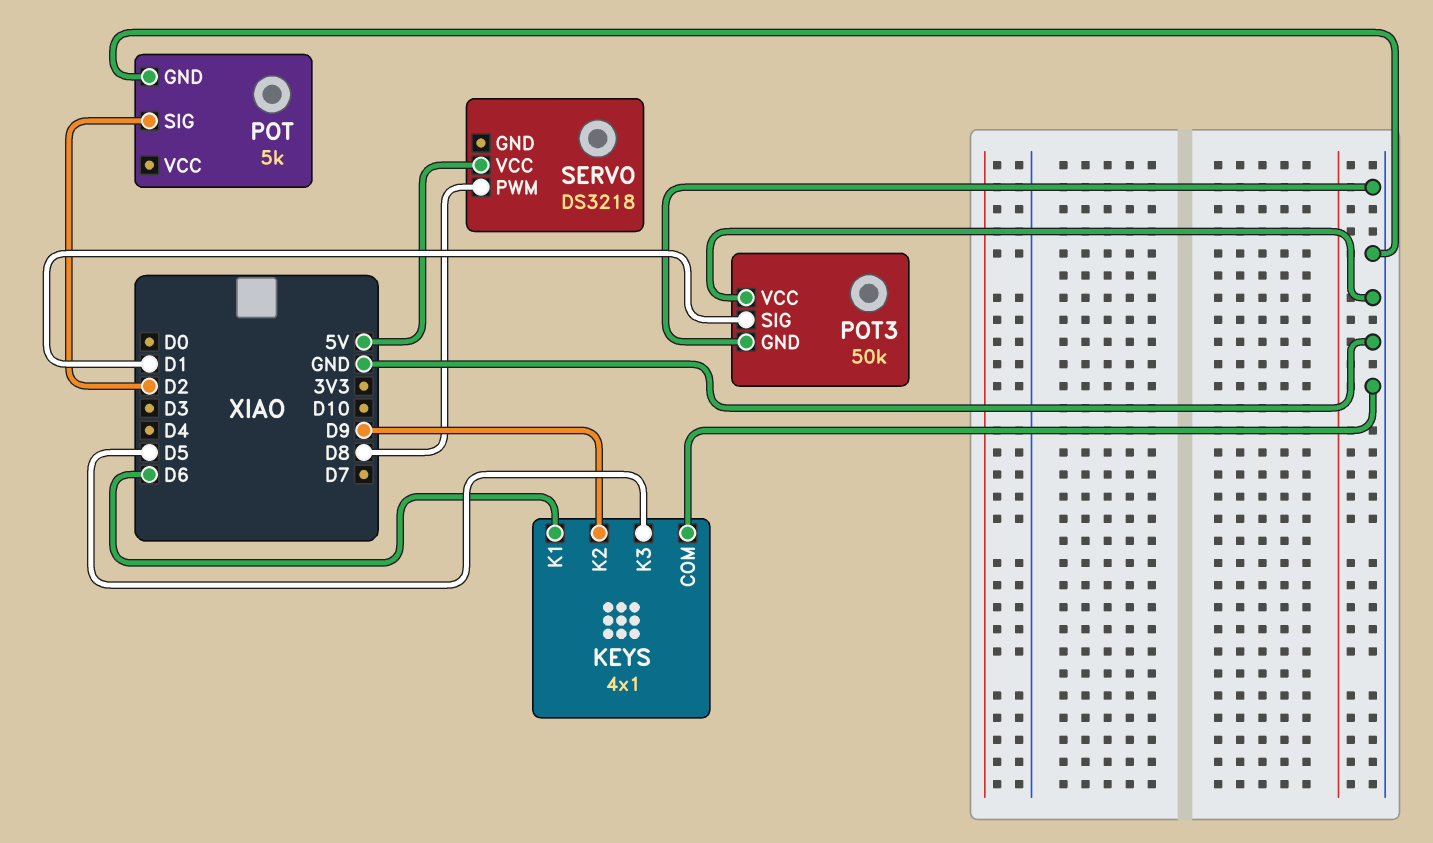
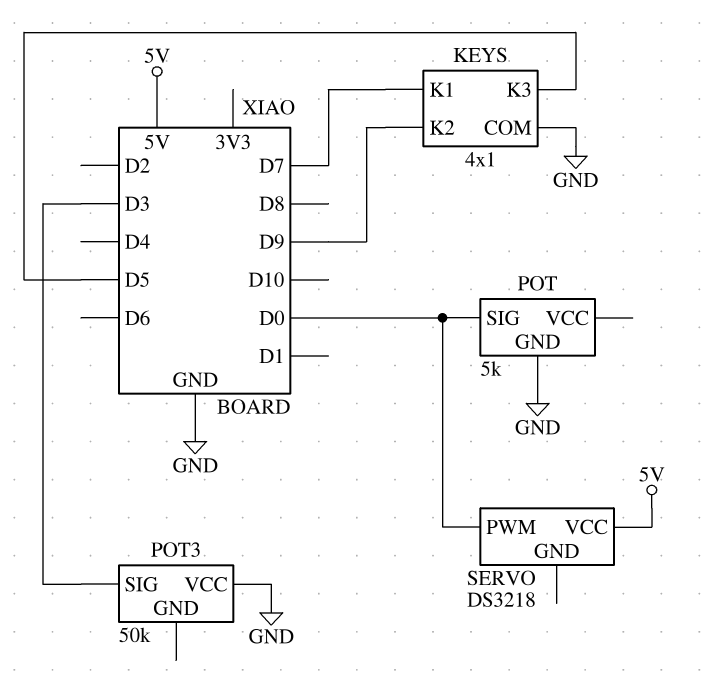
KEYS pin K1: D6 -> D7
POT pin SIG: D2 -> D0
POT3 pin GND: GND -> none
POT3 pin SIG: D1 -> D3
SERVO pin PWM: D8 -> D0

